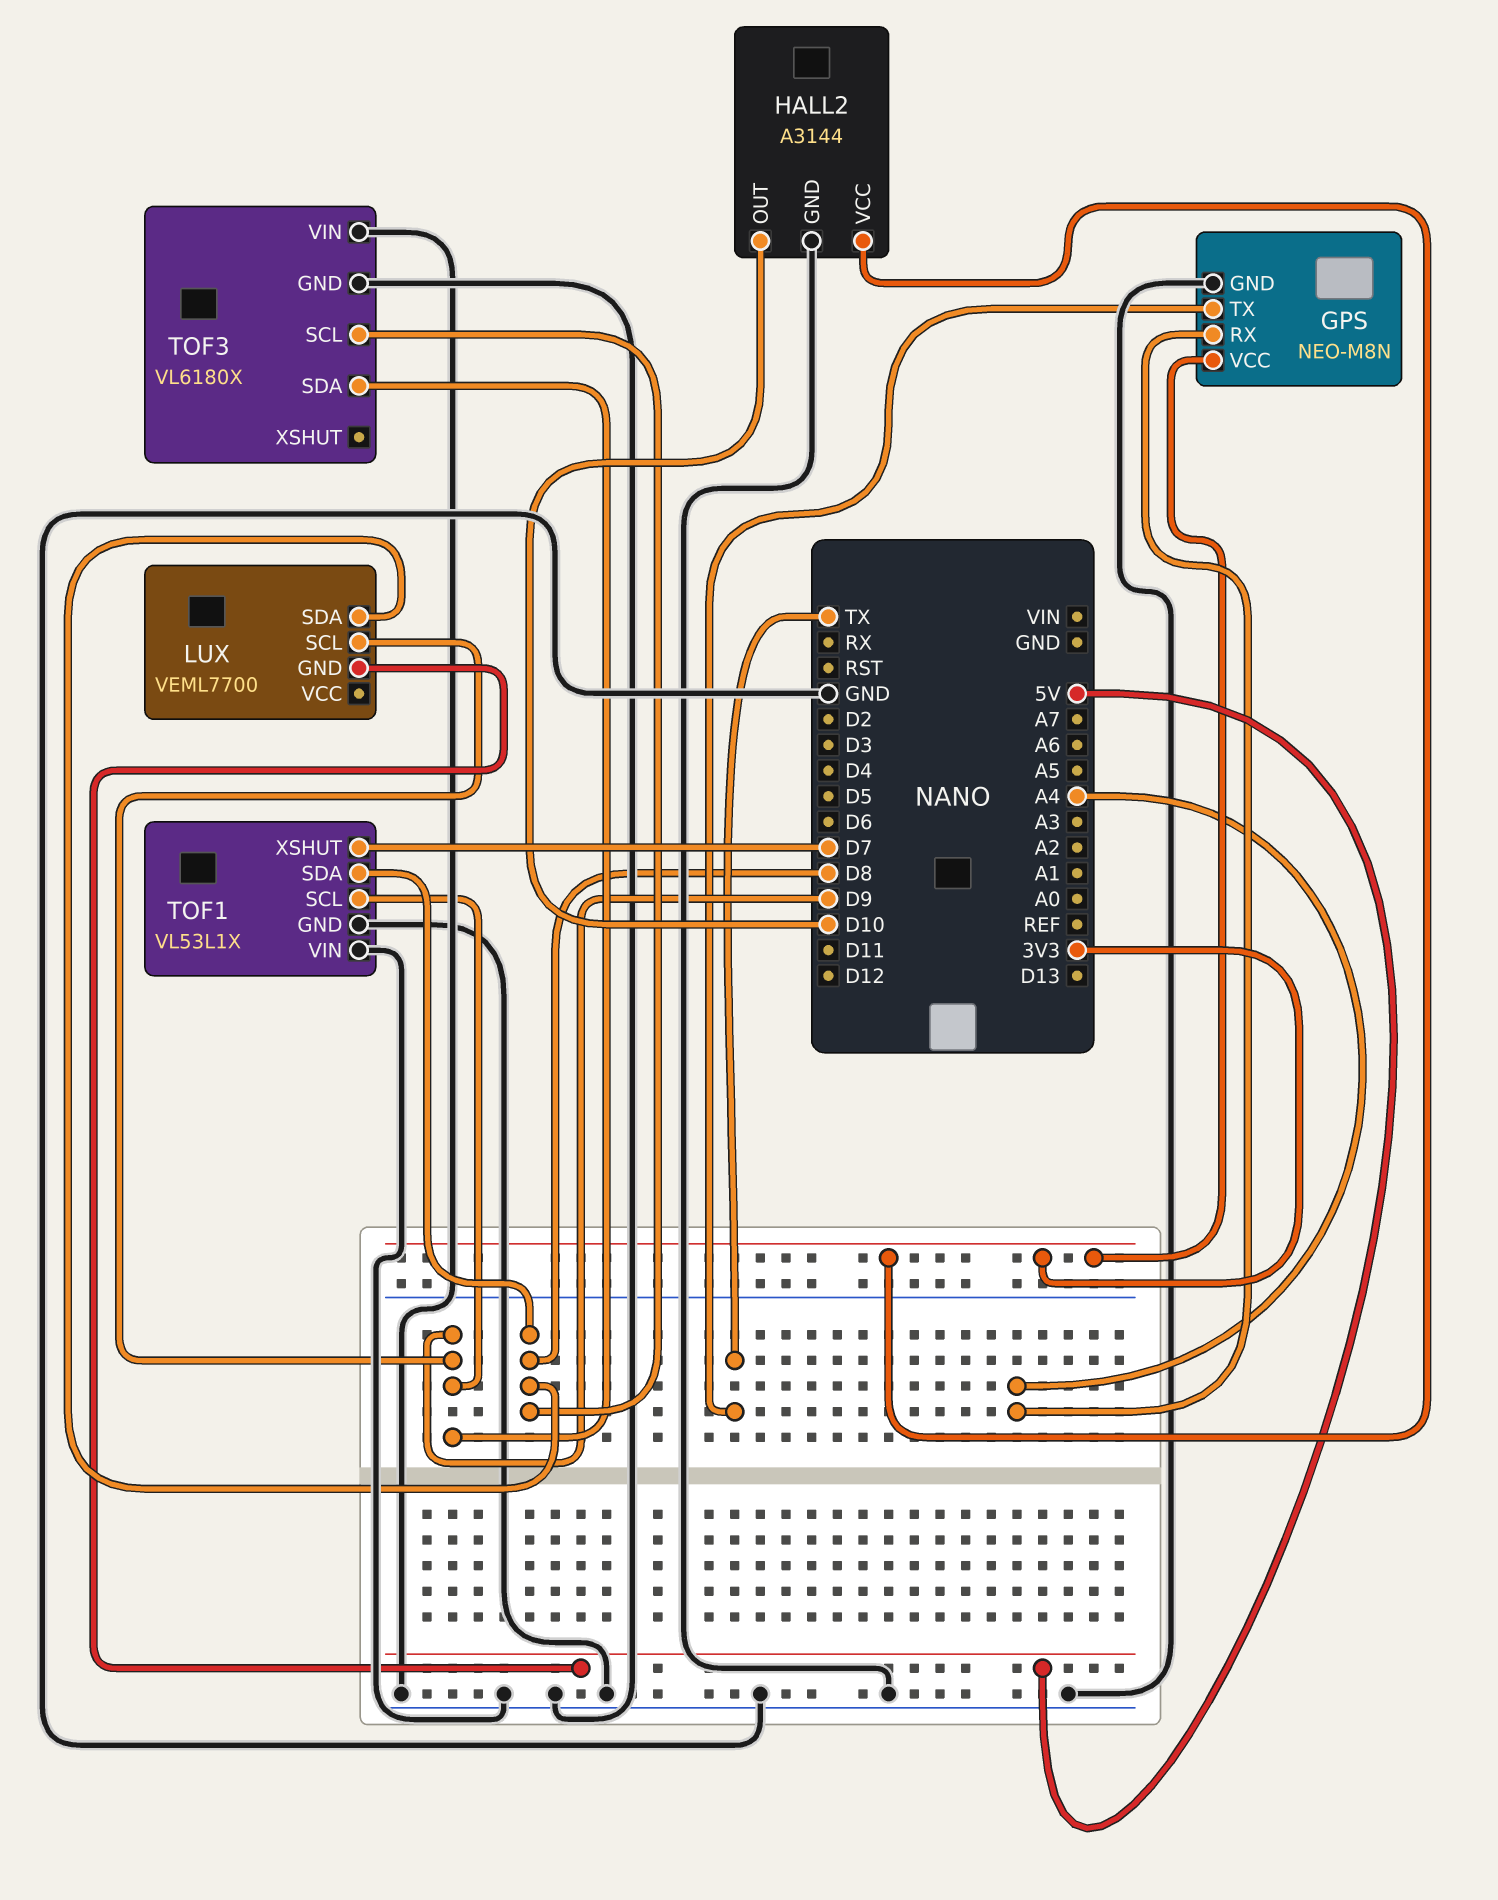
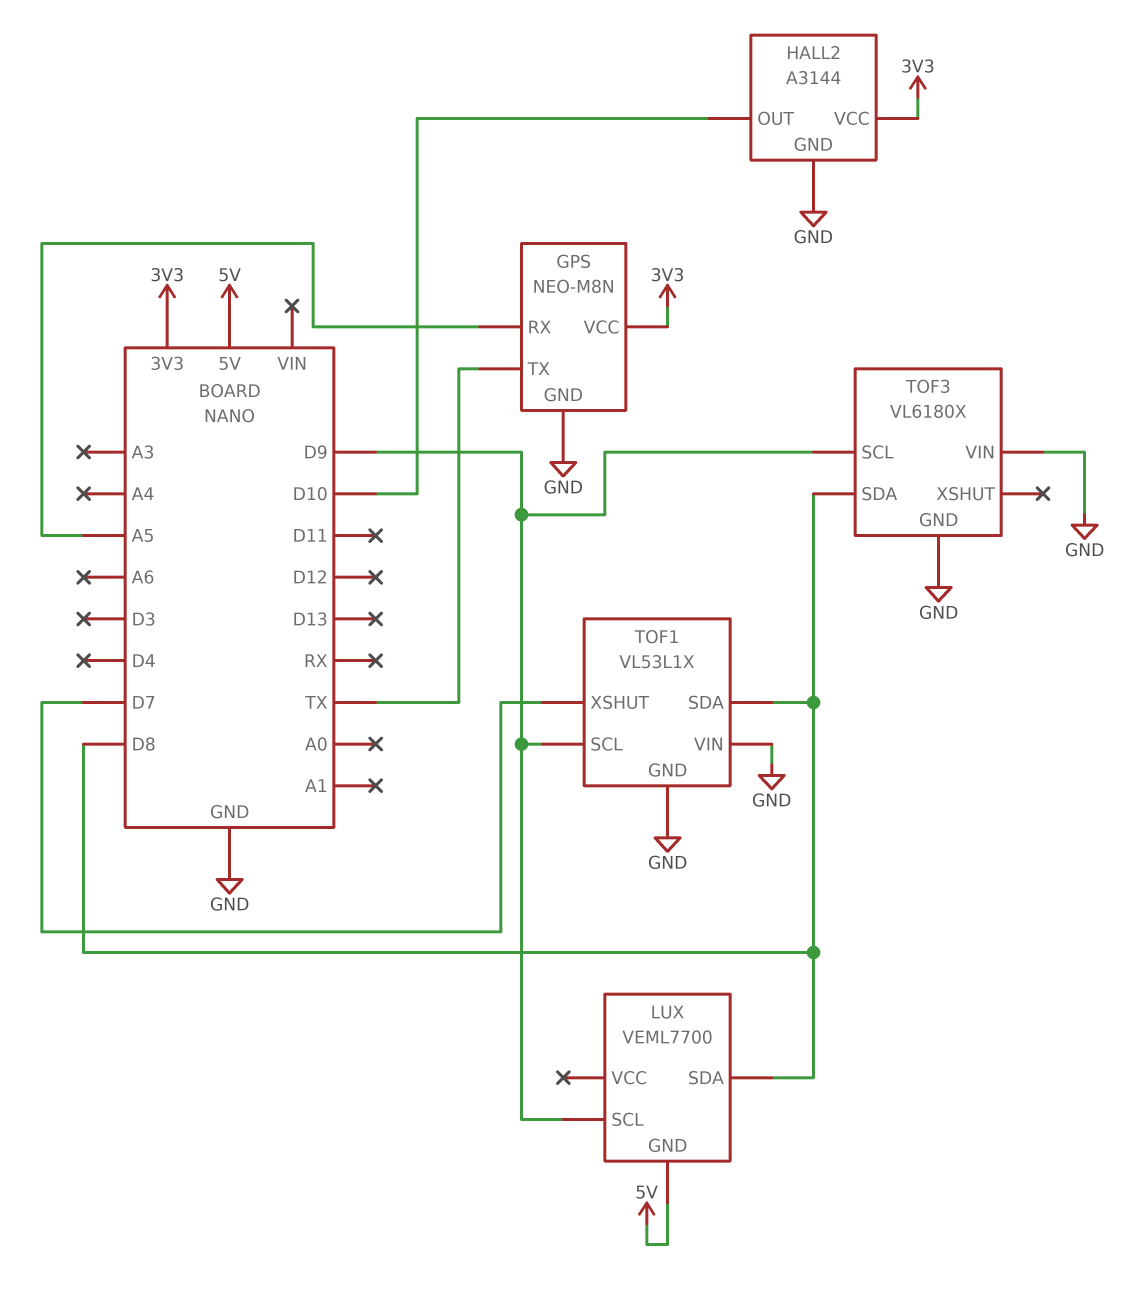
GPS pin RX: A4 -> A5
TOF3 pin SCL: D8 -> D9
TOF3 pin SDA: D9 -> D8

